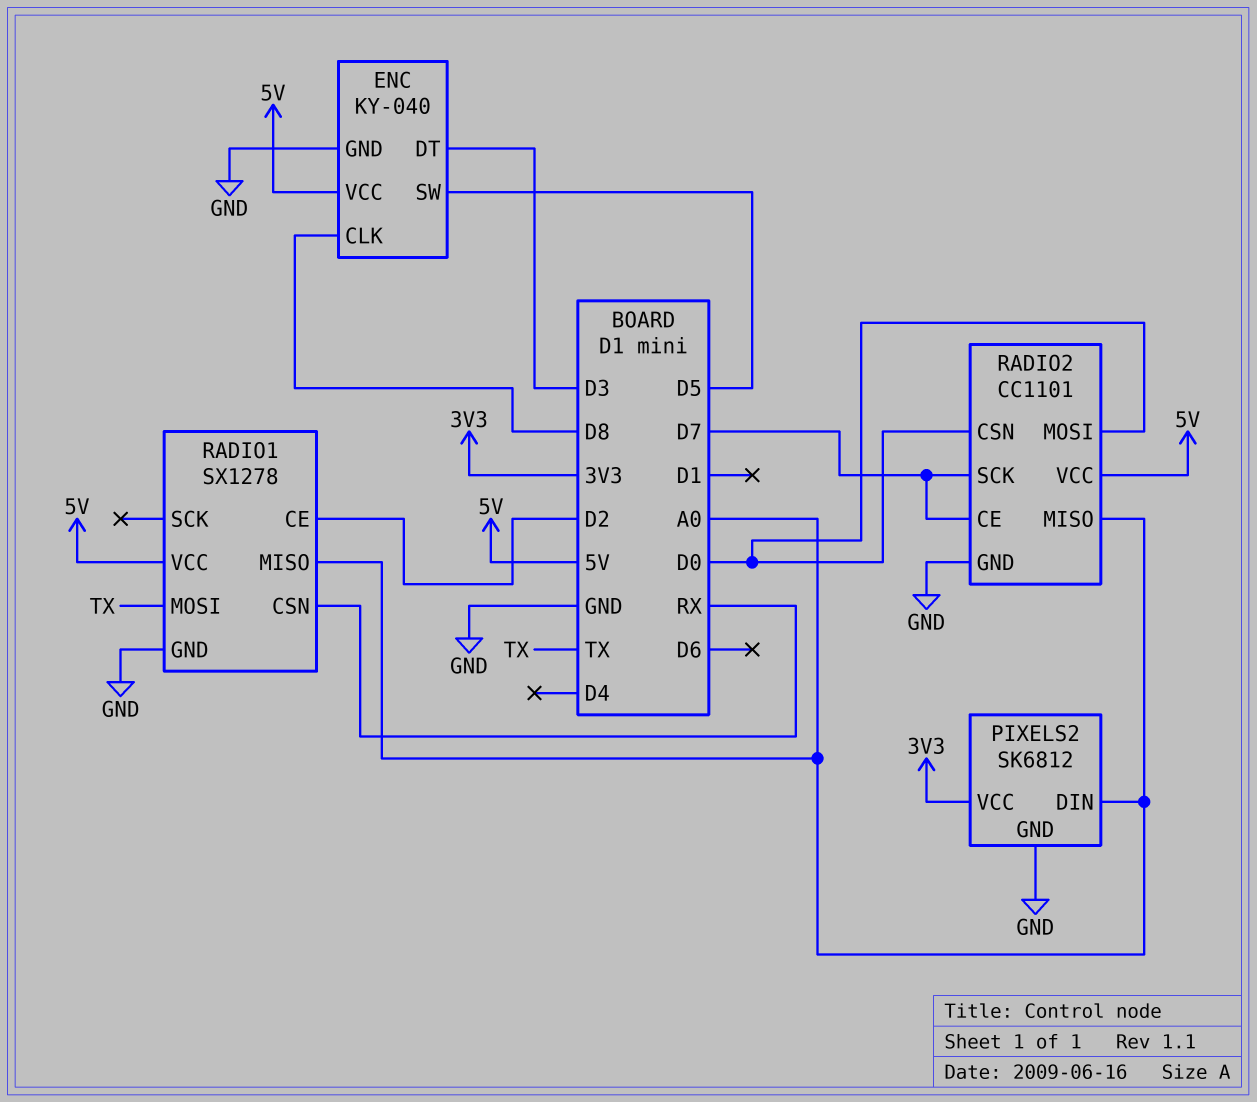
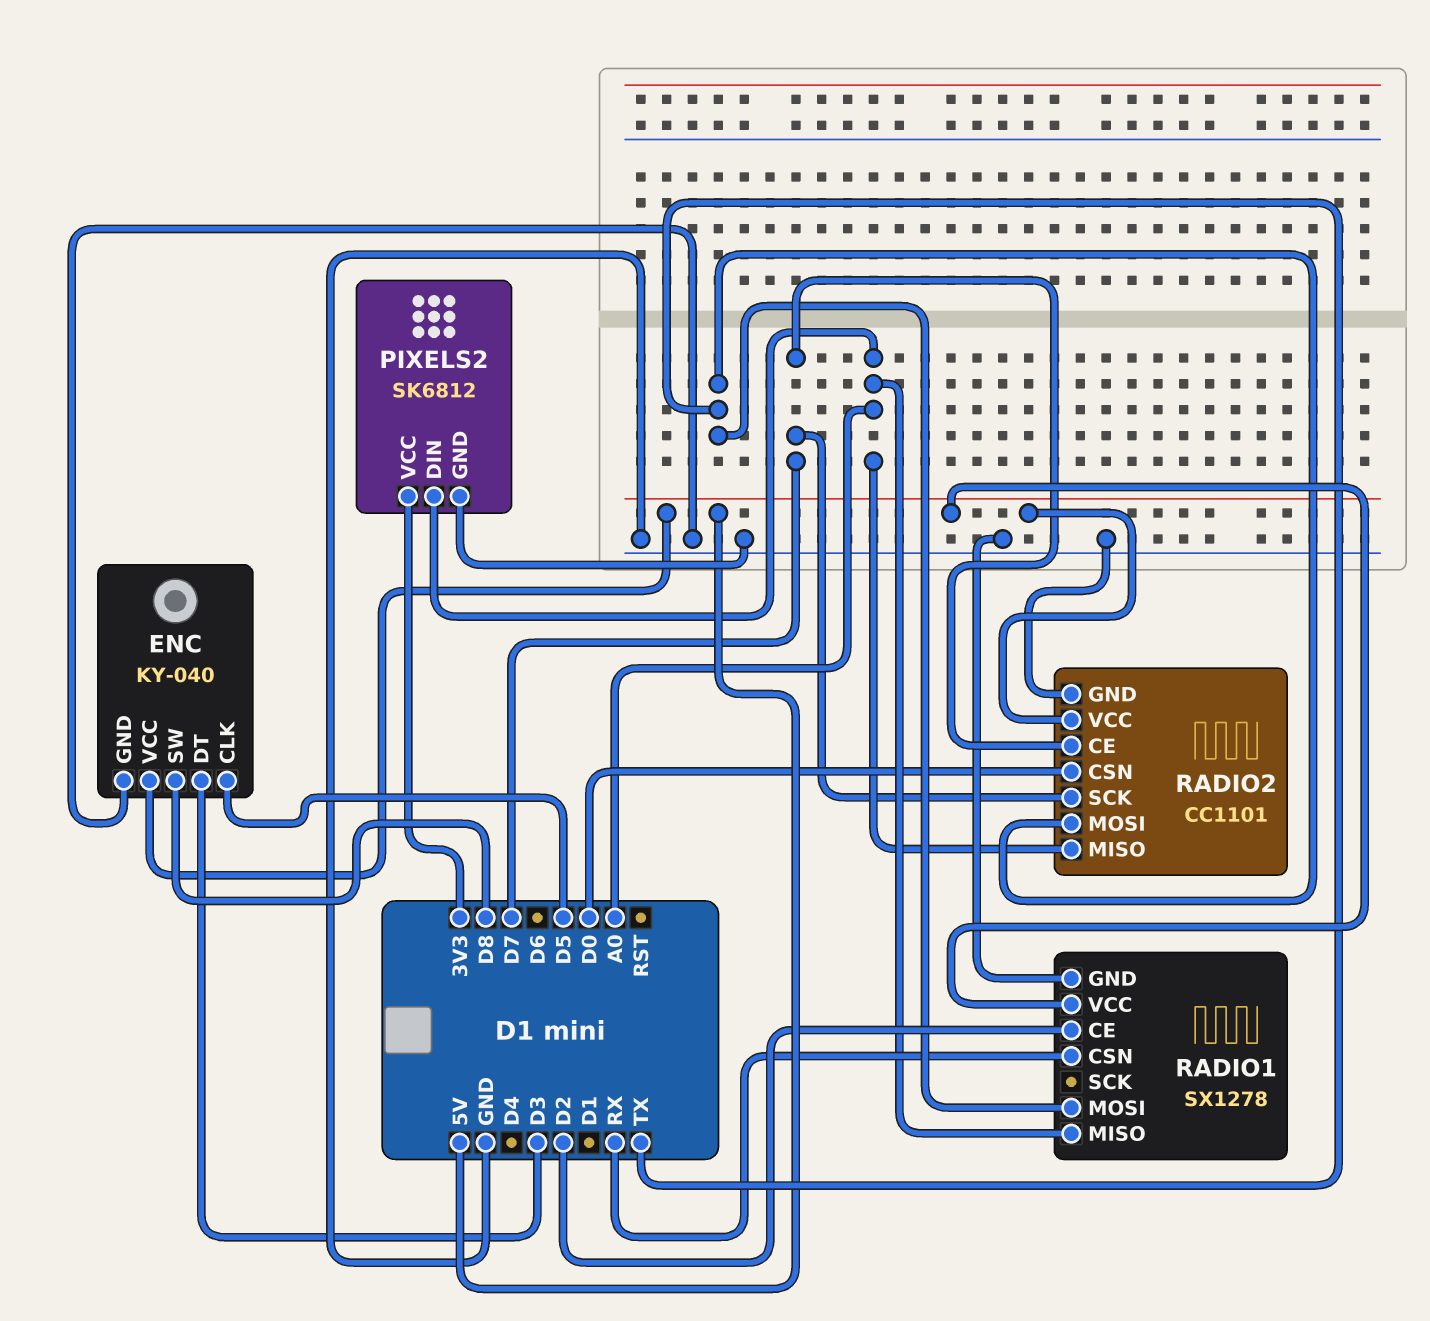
ENC pin CLK: D8 -> D5
ENC pin SW: D5 -> D8
RADIO2 pin MOSI: D0 -> TX

